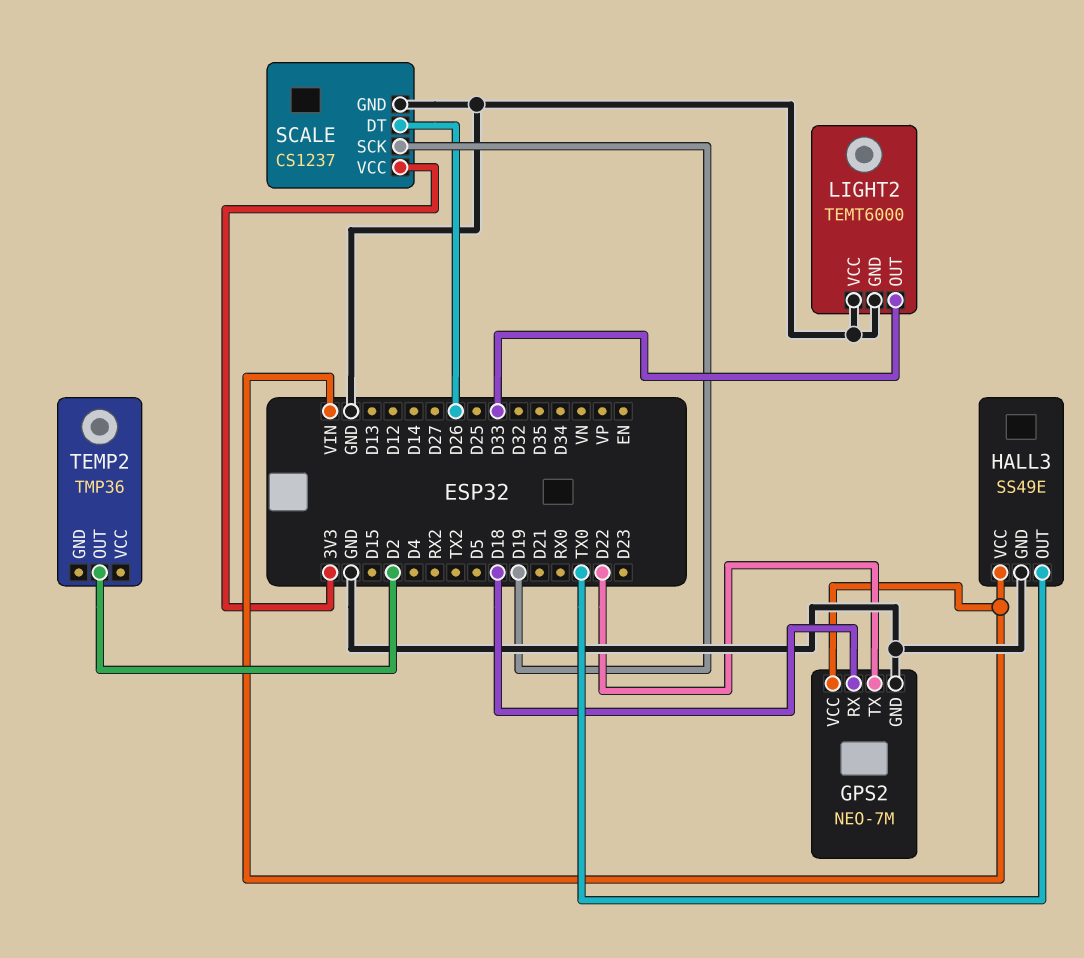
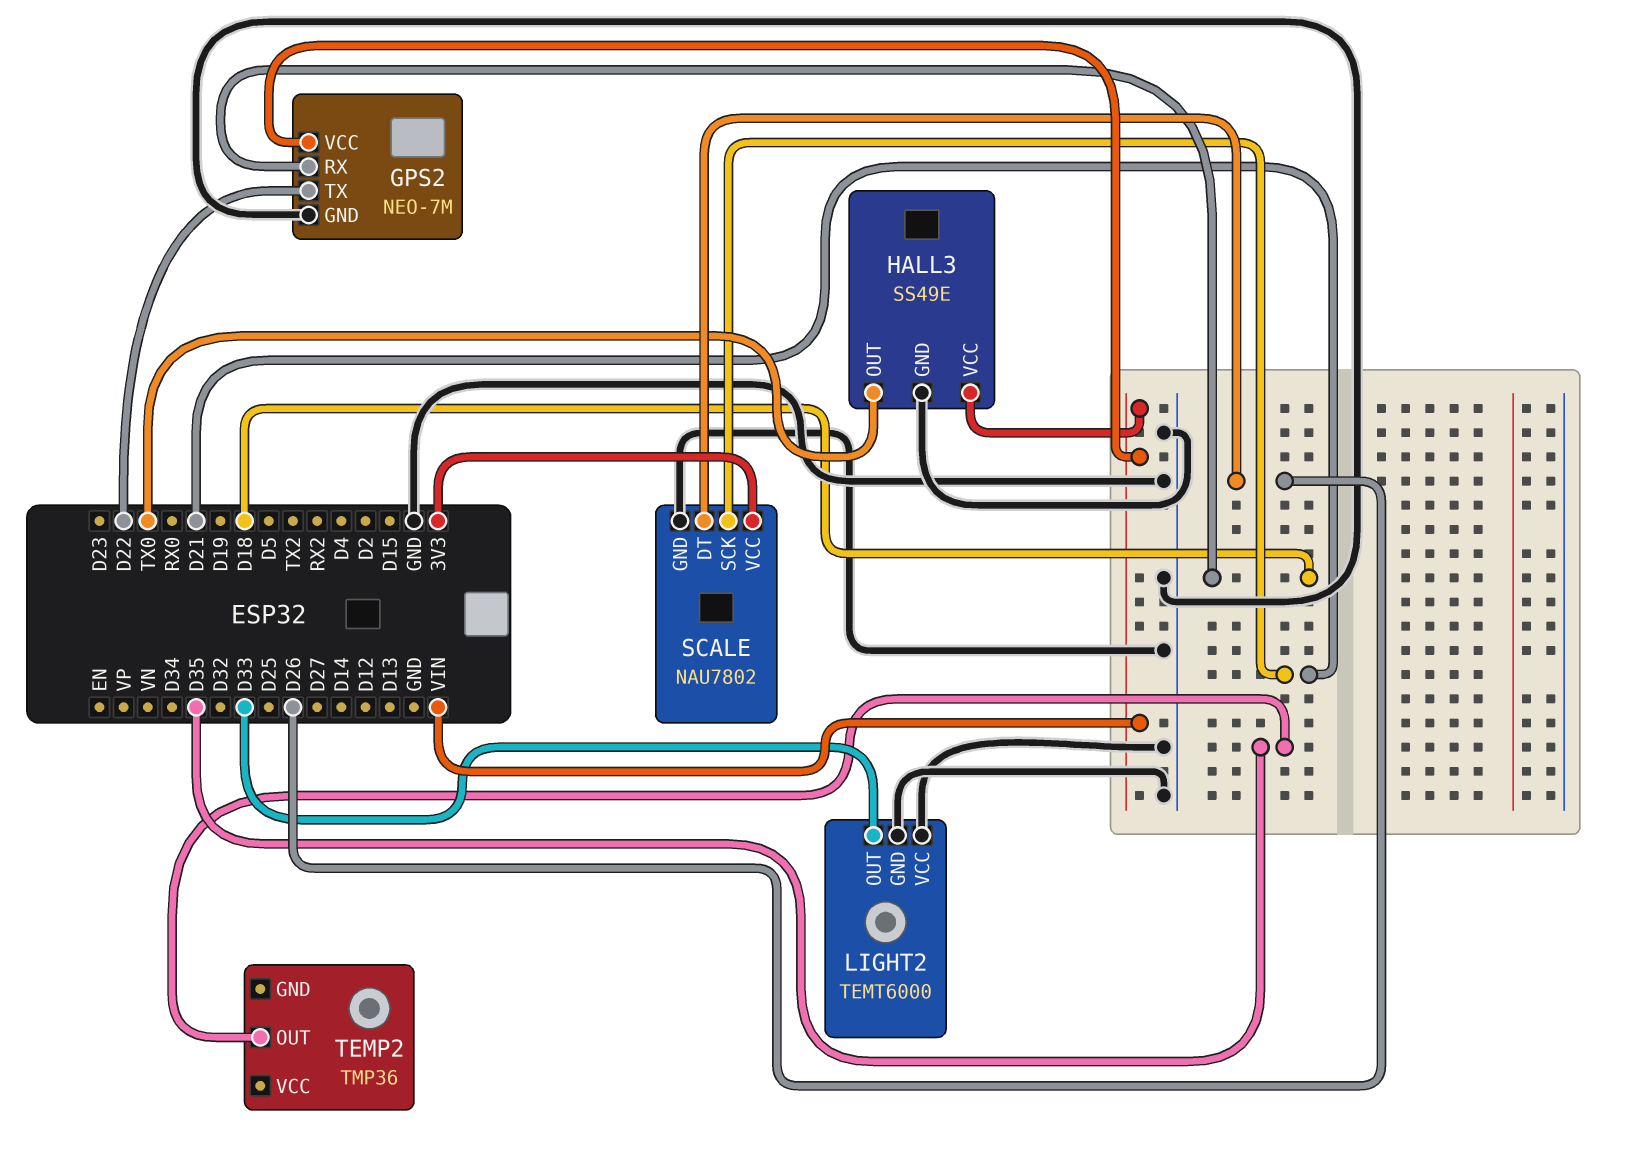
SCALE: CS1237 -> NAU7802
SCALE pin SCK: D19 -> D21
TEMP2 pin OUT: D2 -> D35

